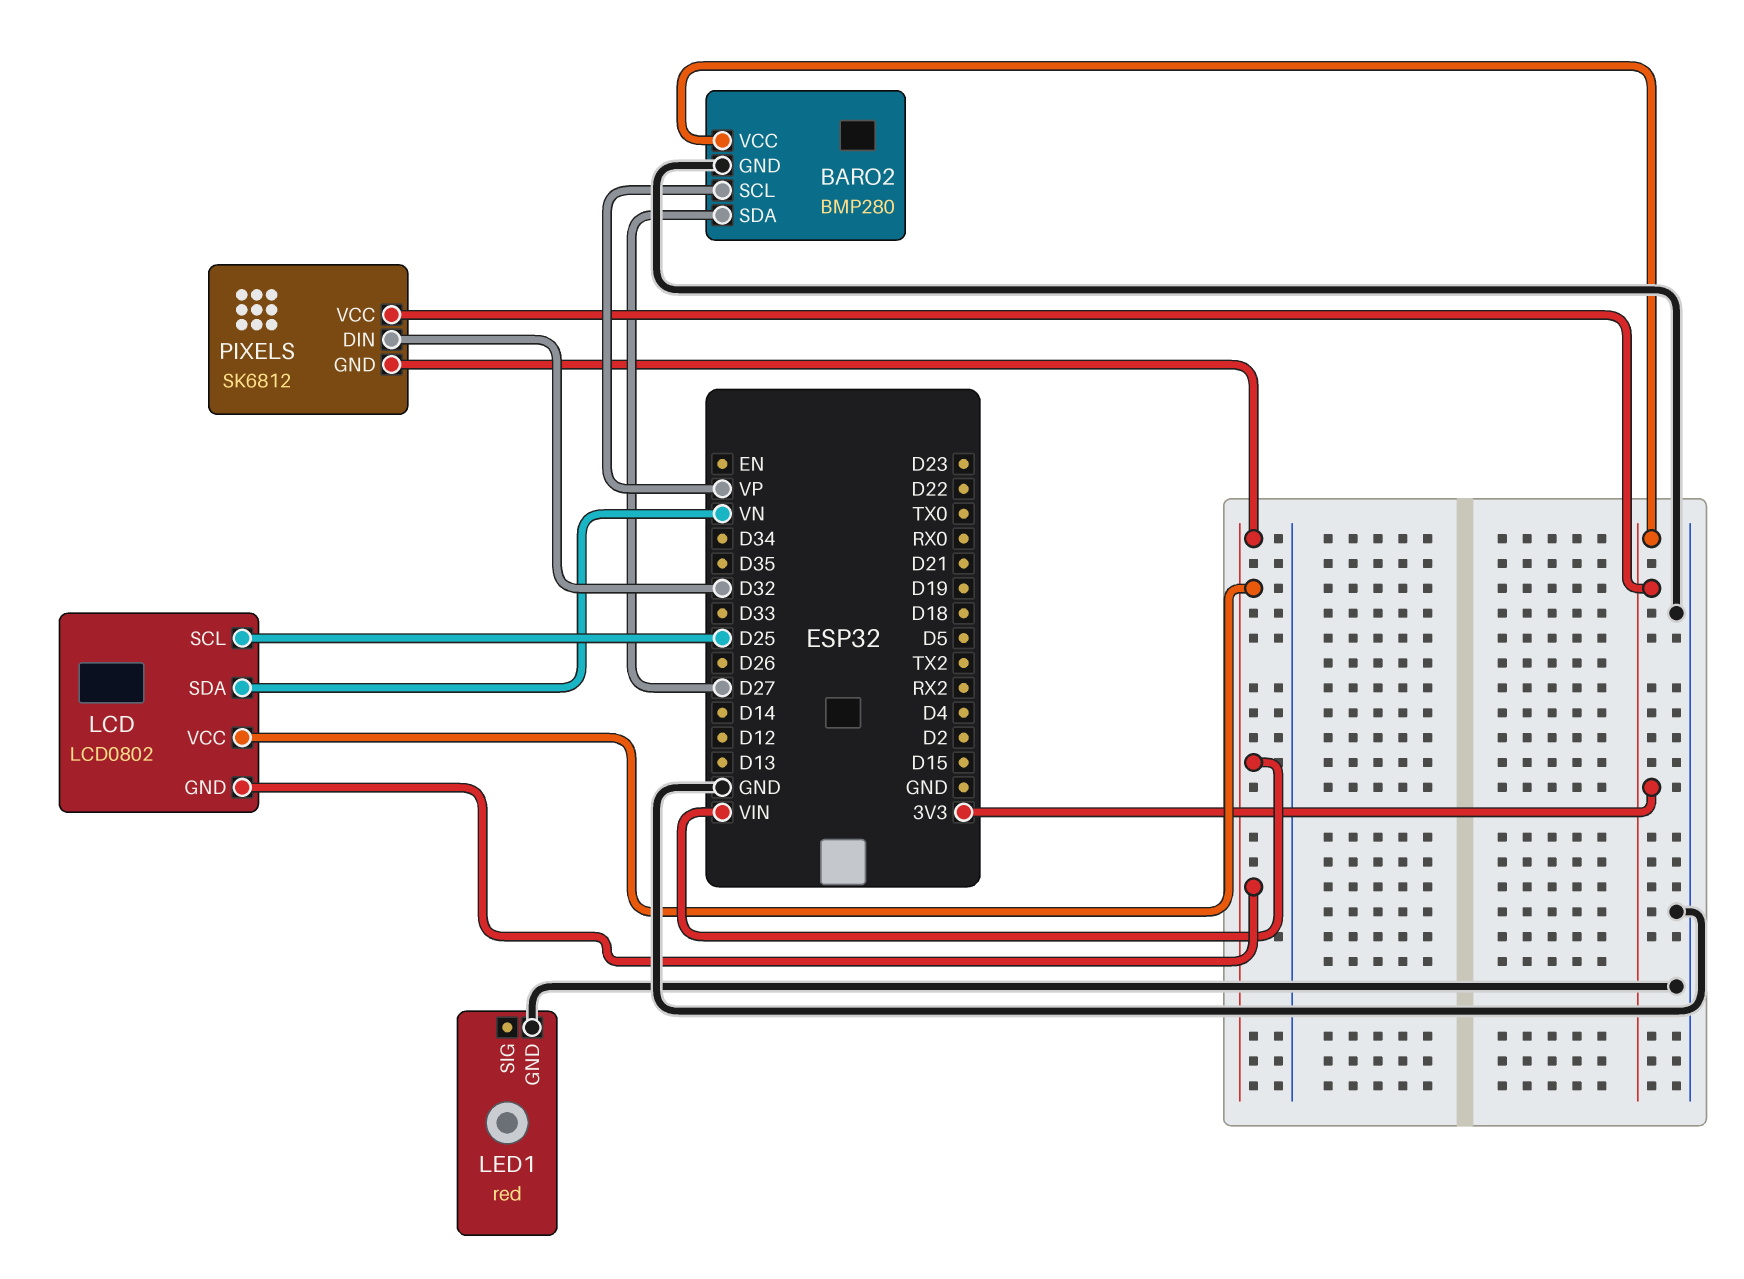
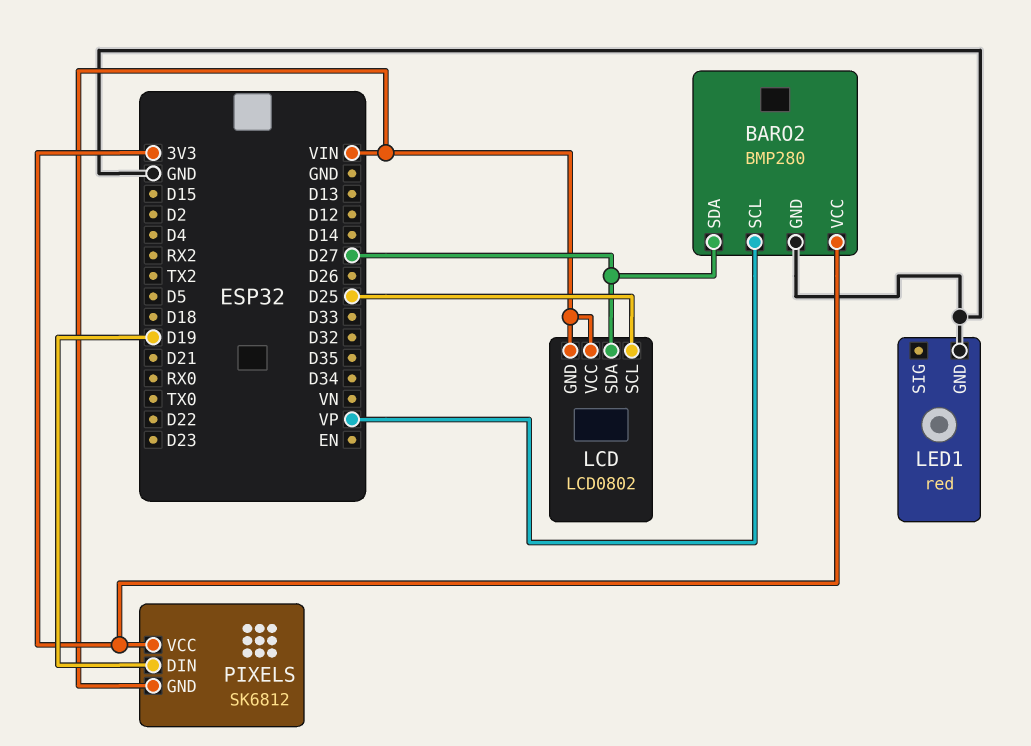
LCD pin SDA: VN -> D27
PIXELS pin DIN: D32 -> D19

